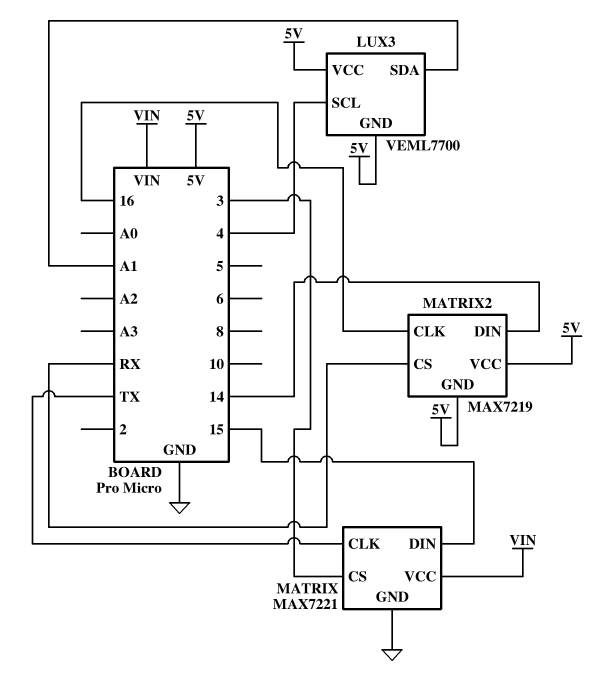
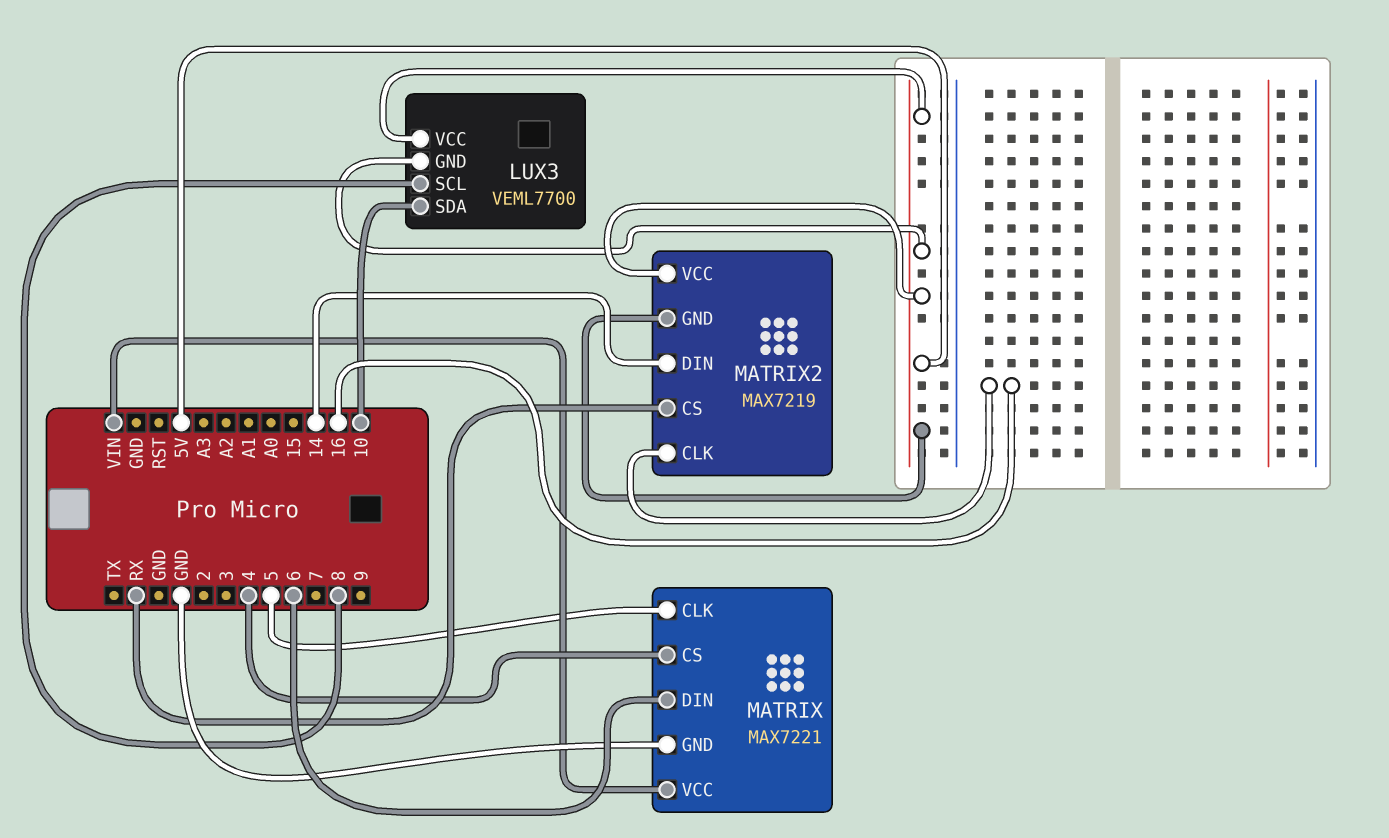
LUX3 pin SCL: 4 -> 8
LUX3 pin SDA: A1 -> 10
MATRIX pin CLK: TX -> 5
MATRIX pin CS: 3 -> 4
MATRIX pin DIN: 15 -> 6

